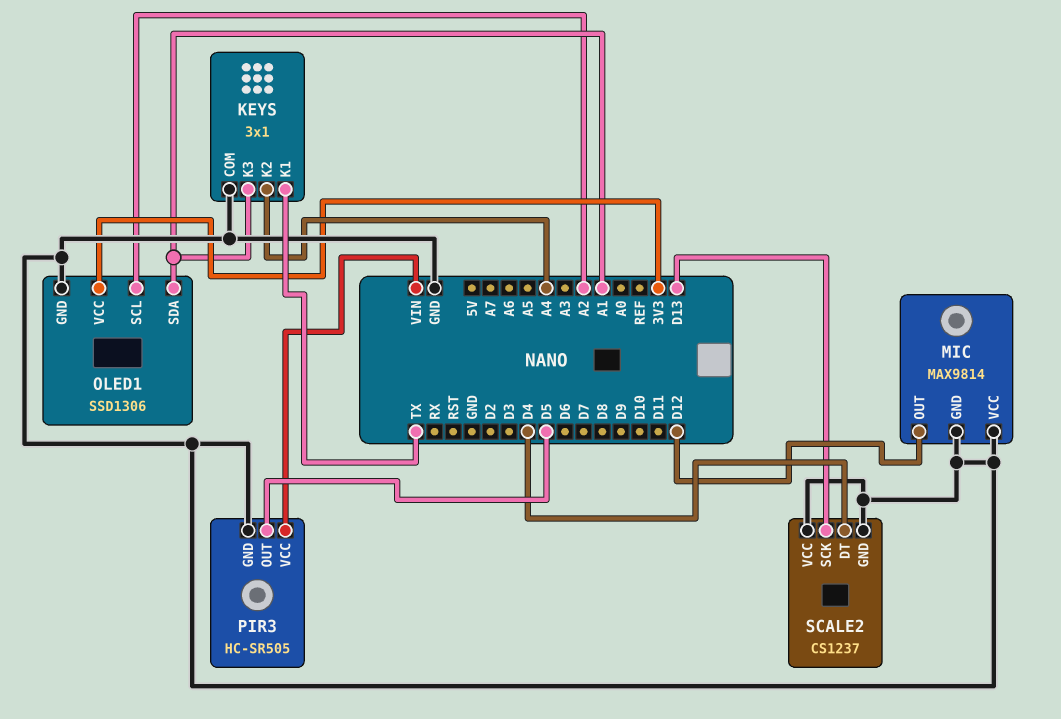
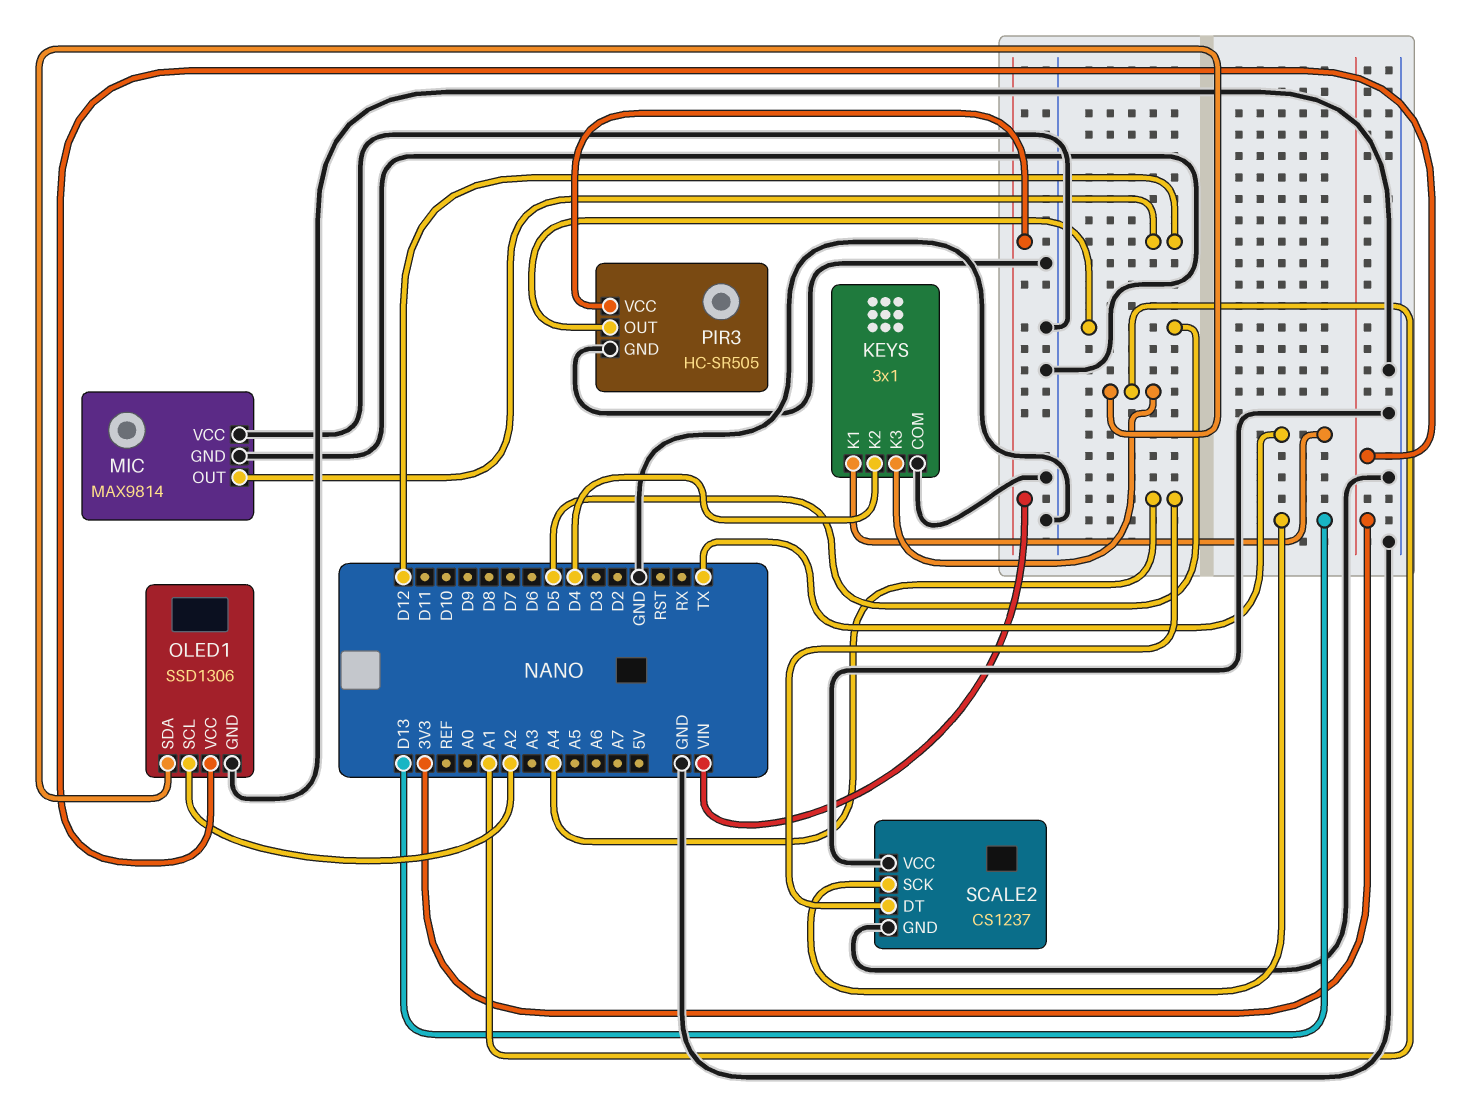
KEYS pin K2: A4 -> D4
SCALE2 pin DT: D4 -> A4

